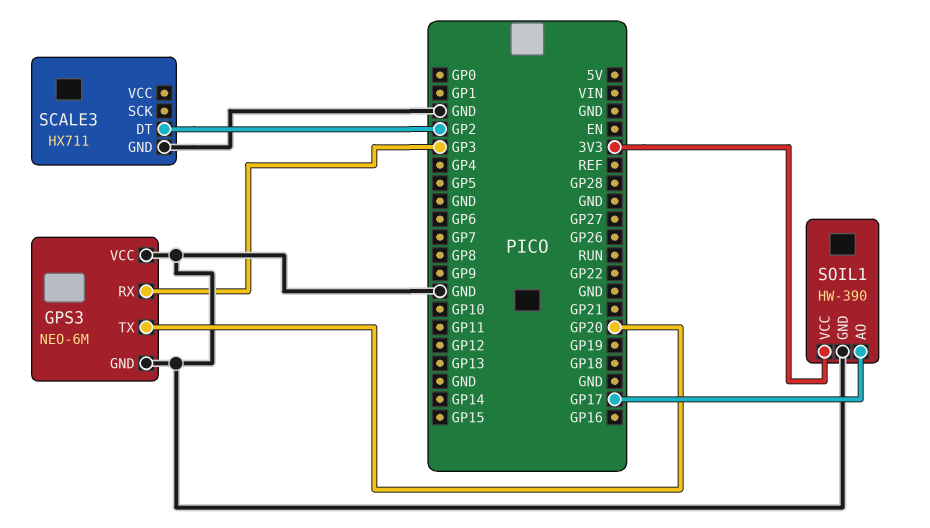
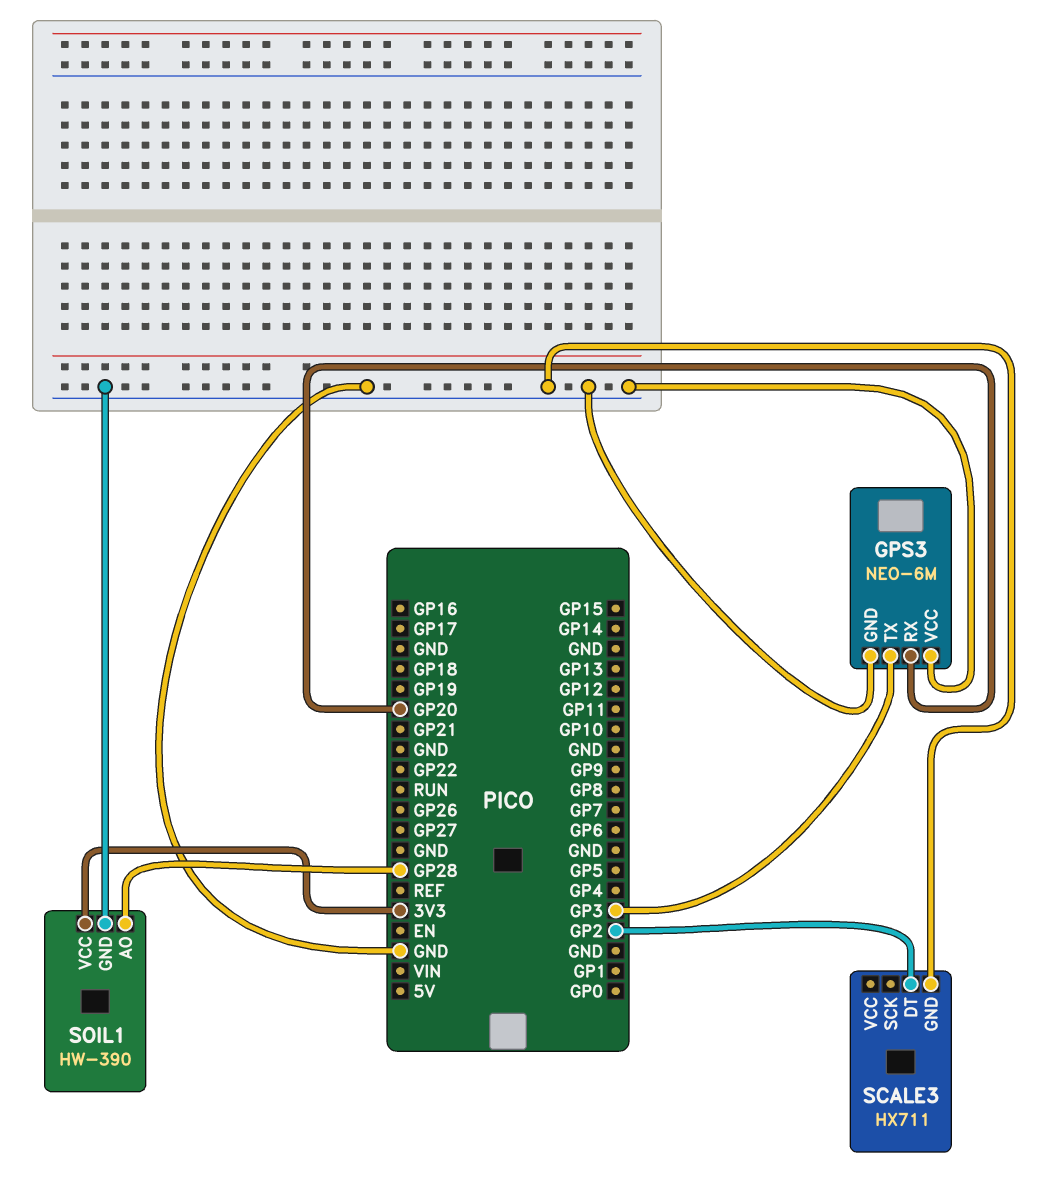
GPS3 pin RX: GP3 -> GP20
GPS3 pin TX: GP20 -> GP3
SOIL1 pin AO: GP17 -> GP28

